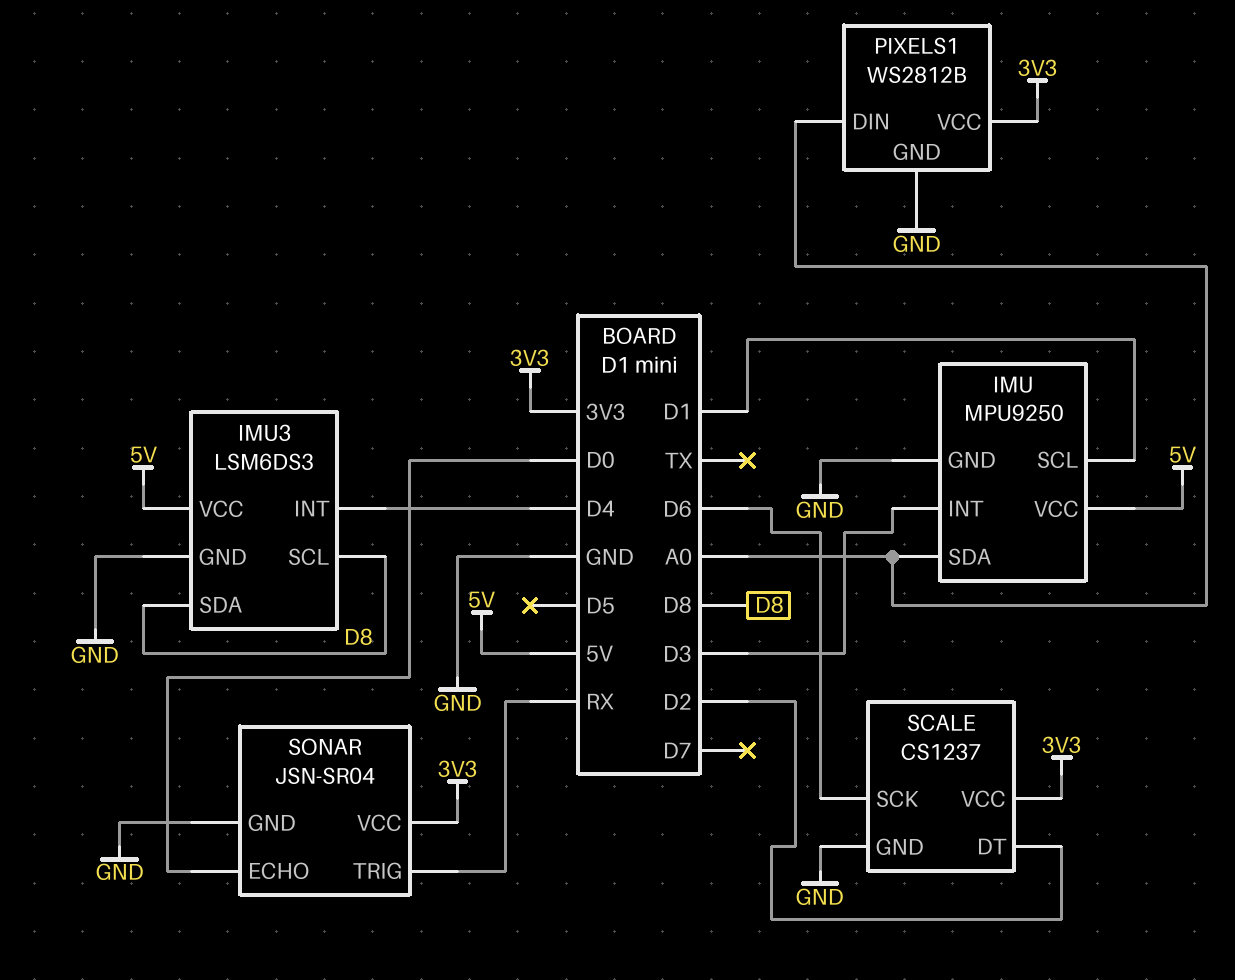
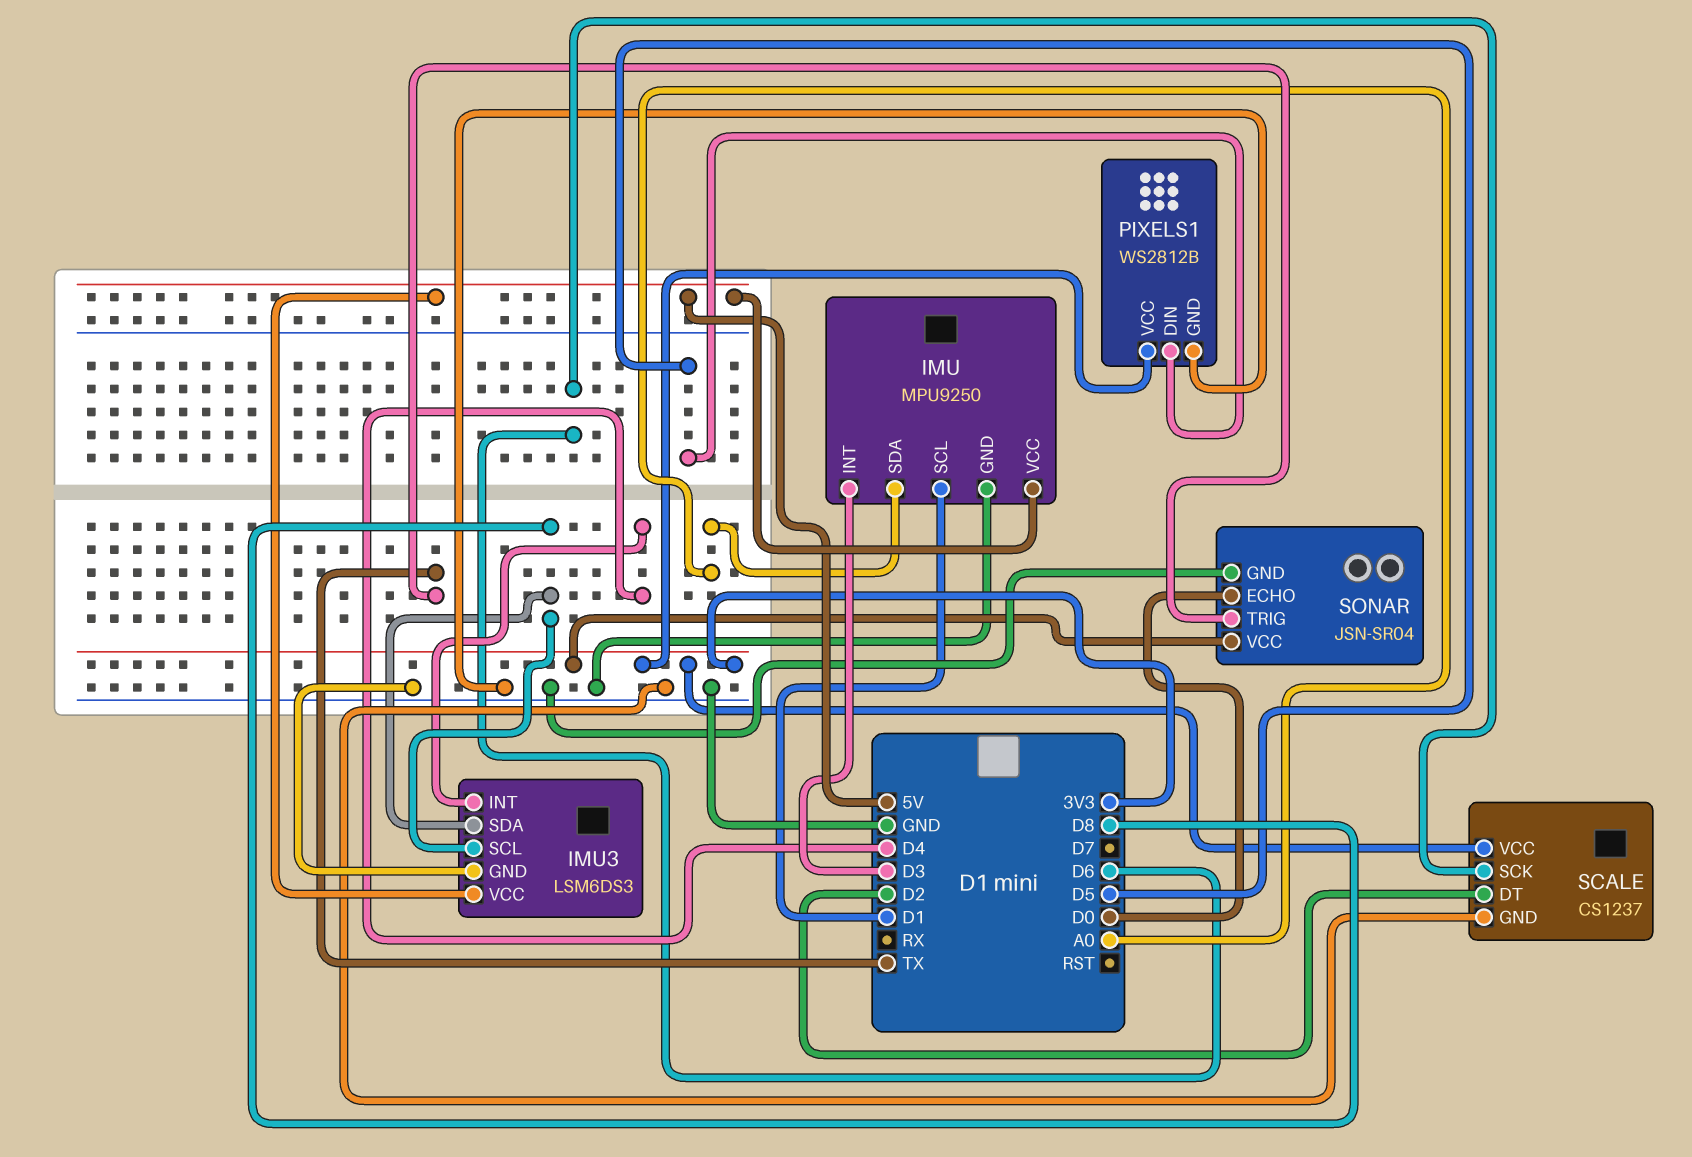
PIXELS1 pin DIN: A0 -> D5
SONAR pin TRIG: RX -> TX

